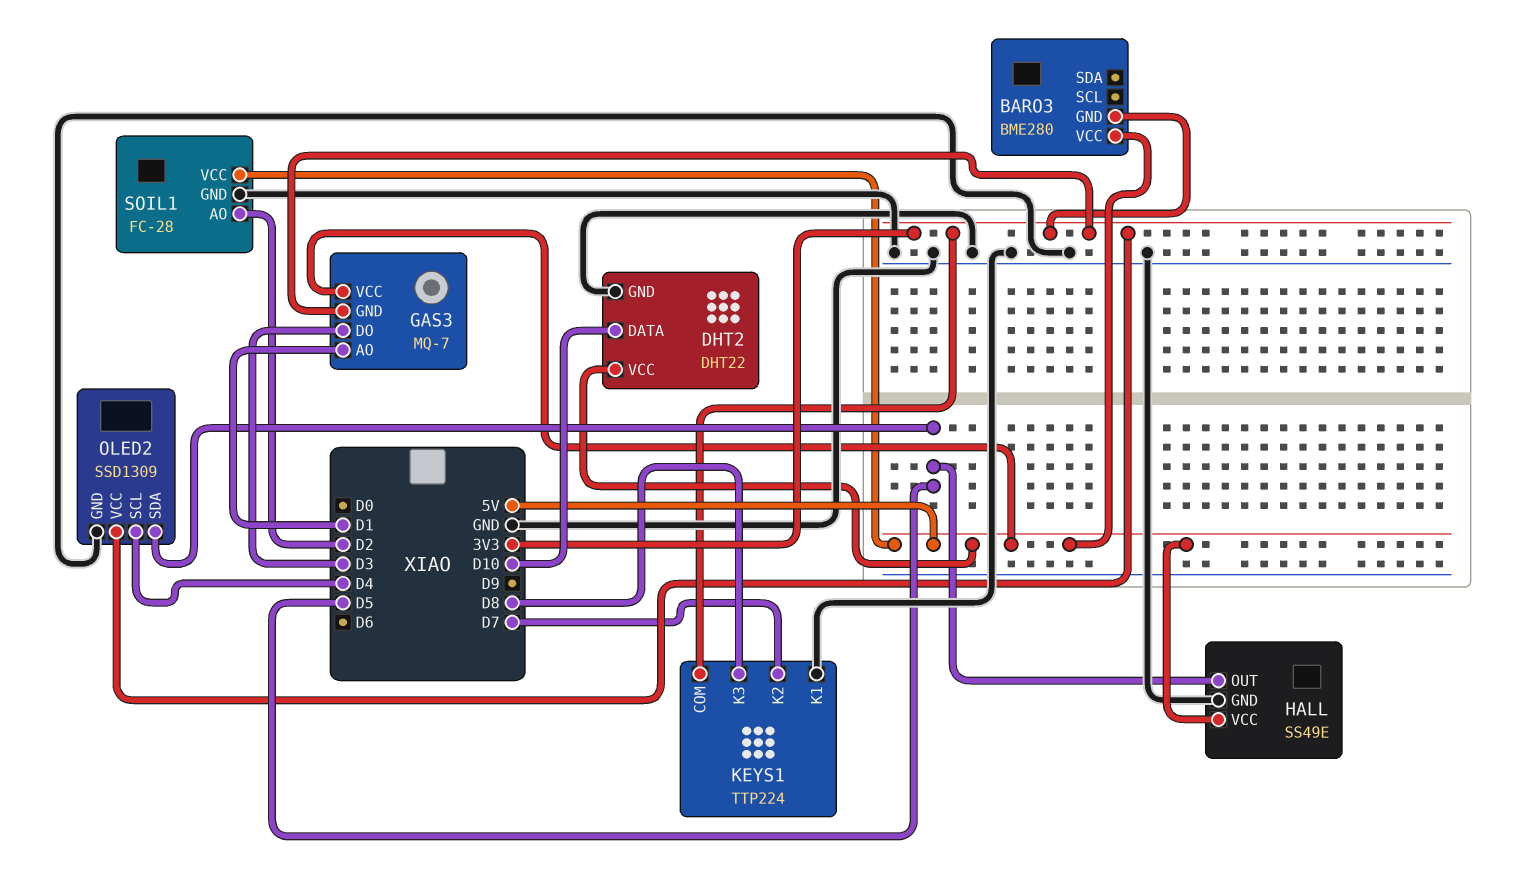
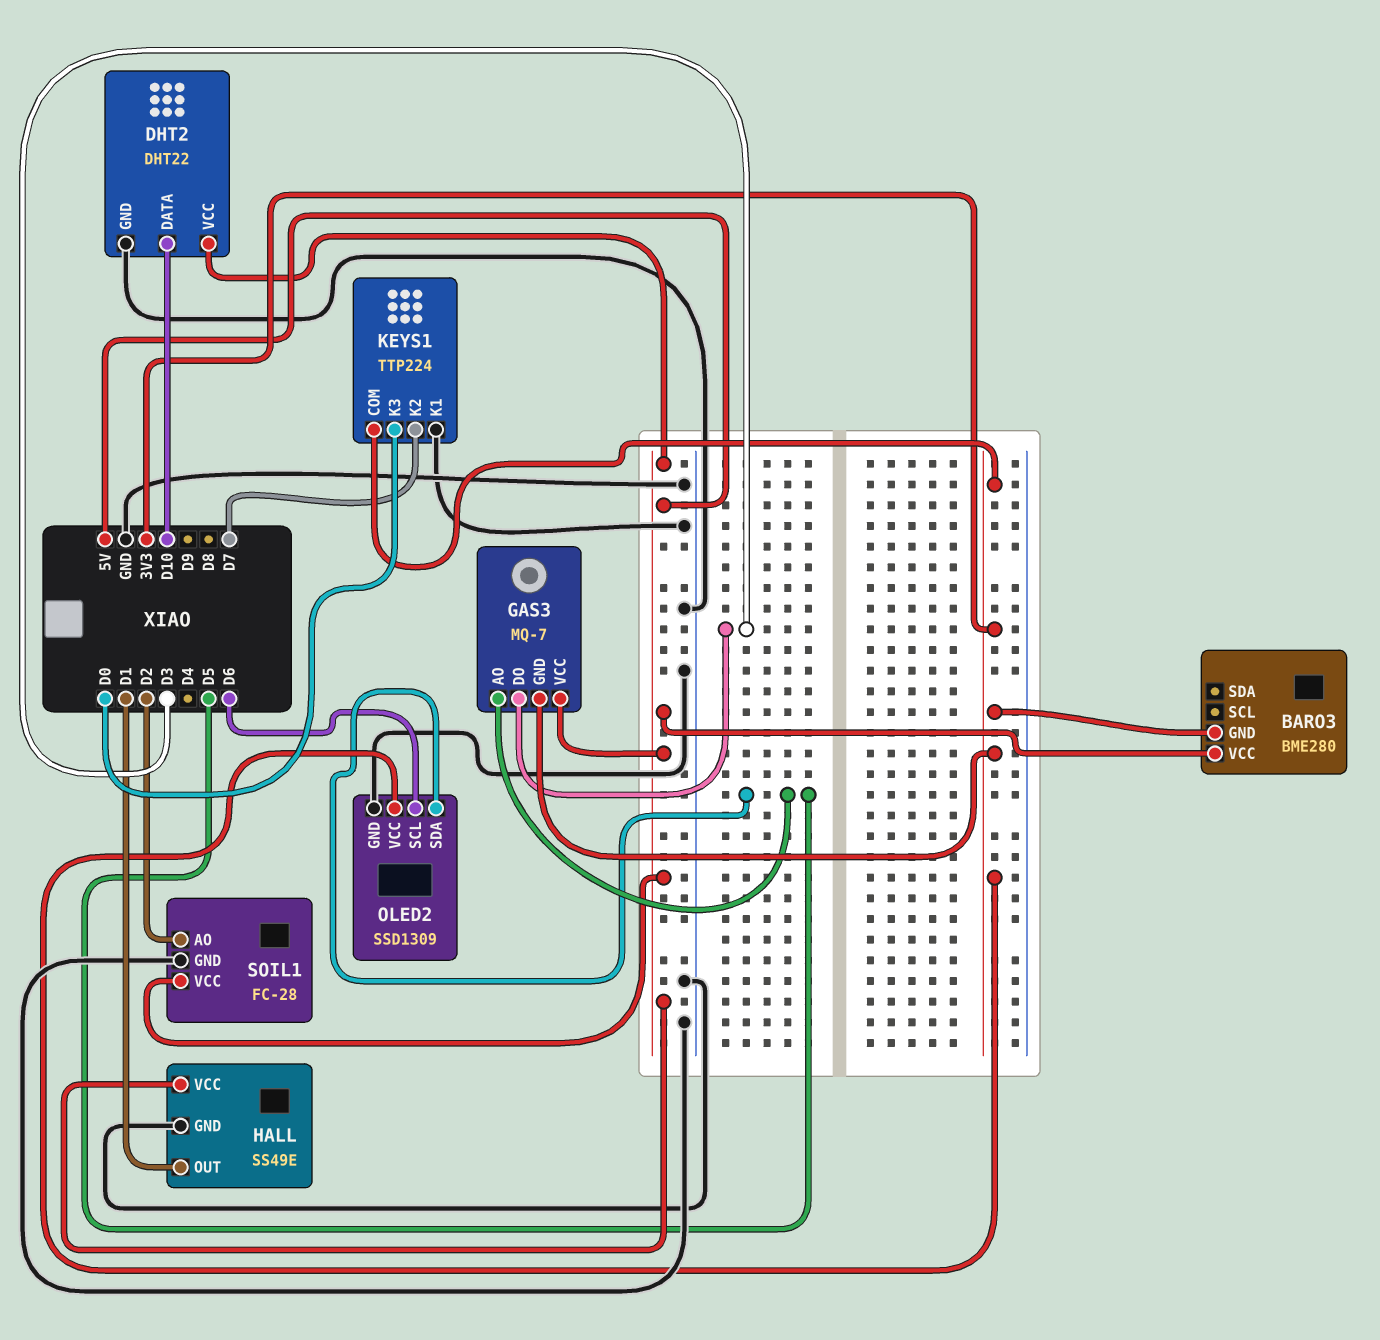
GAS3 pin AO: D1 -> D5
HALL pin OUT: D5 -> D1
KEYS1 pin K3: D8 -> D0
OLED2 pin SCL: D4 -> D6

